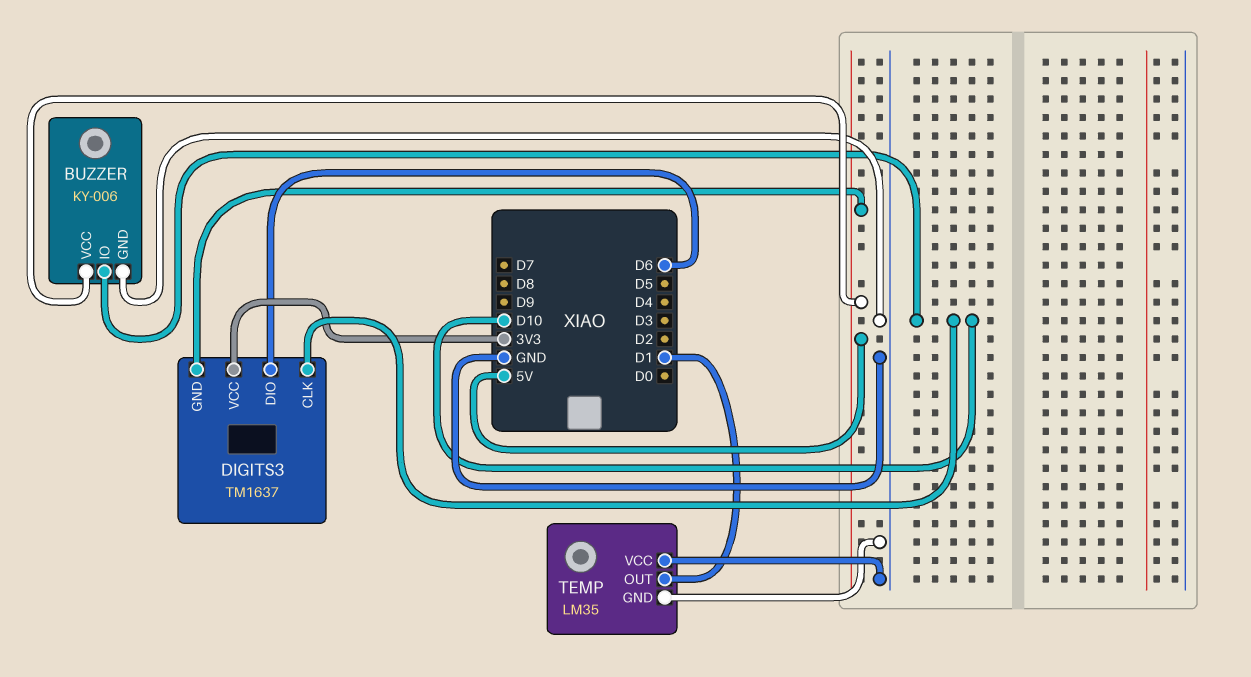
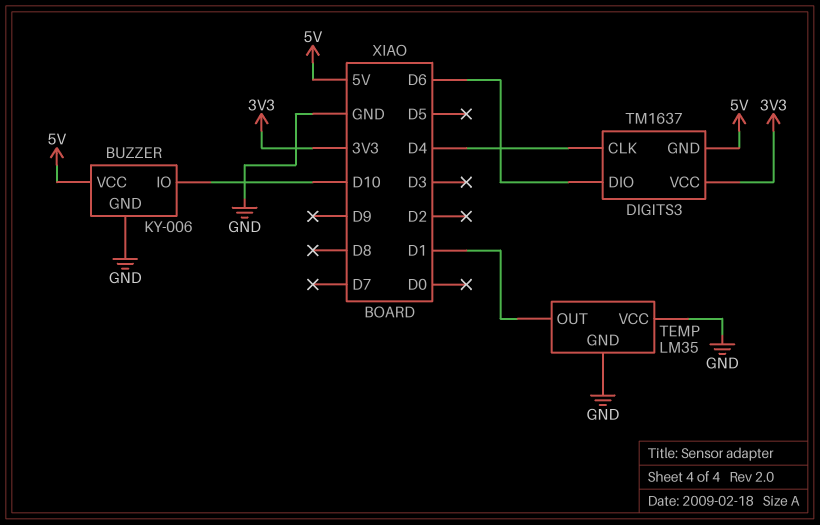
DIGITS3 pin CLK: D10 -> D4

